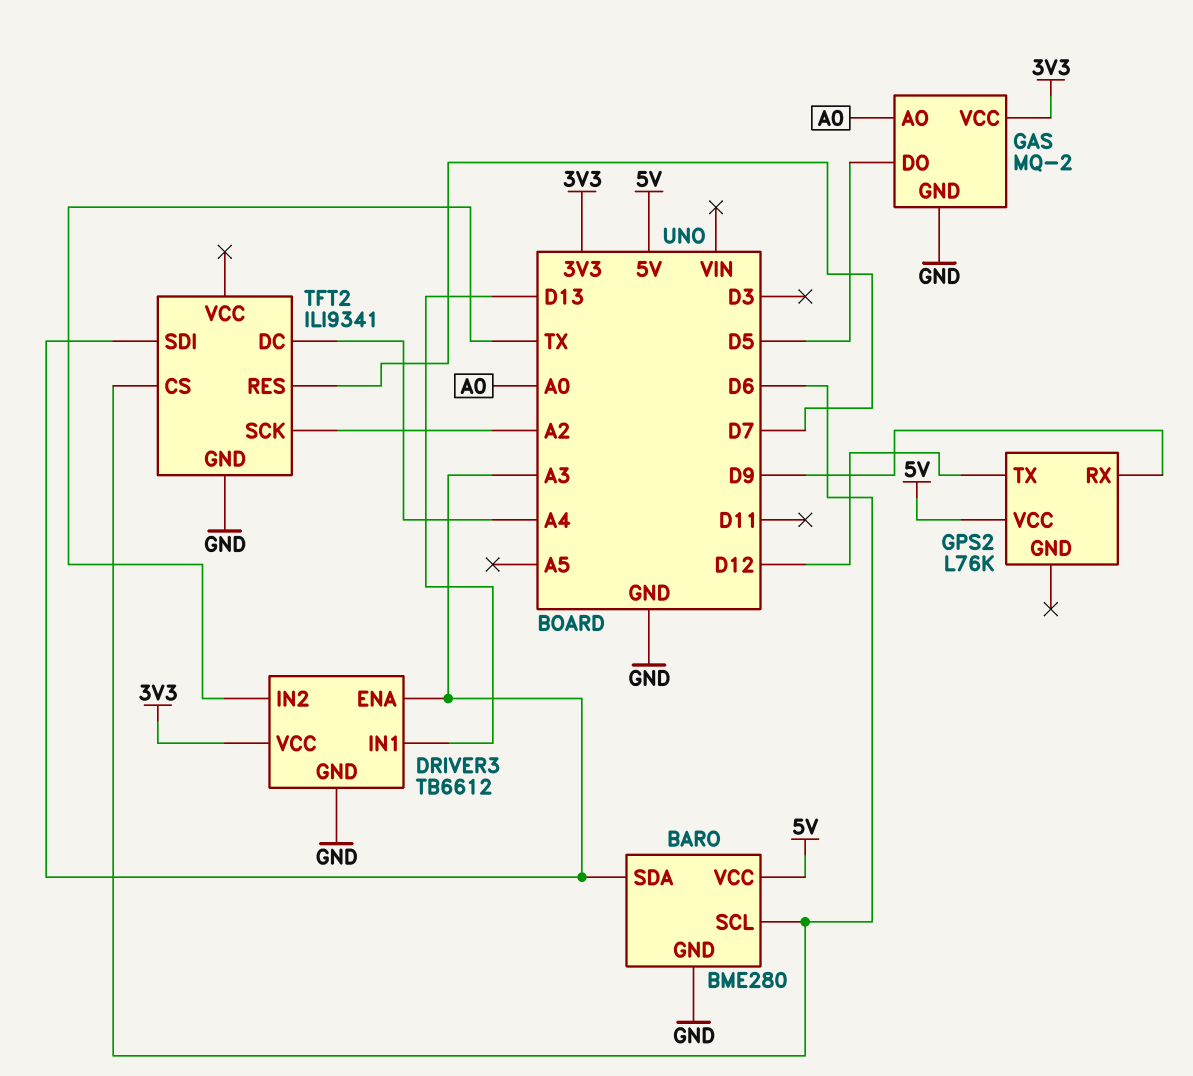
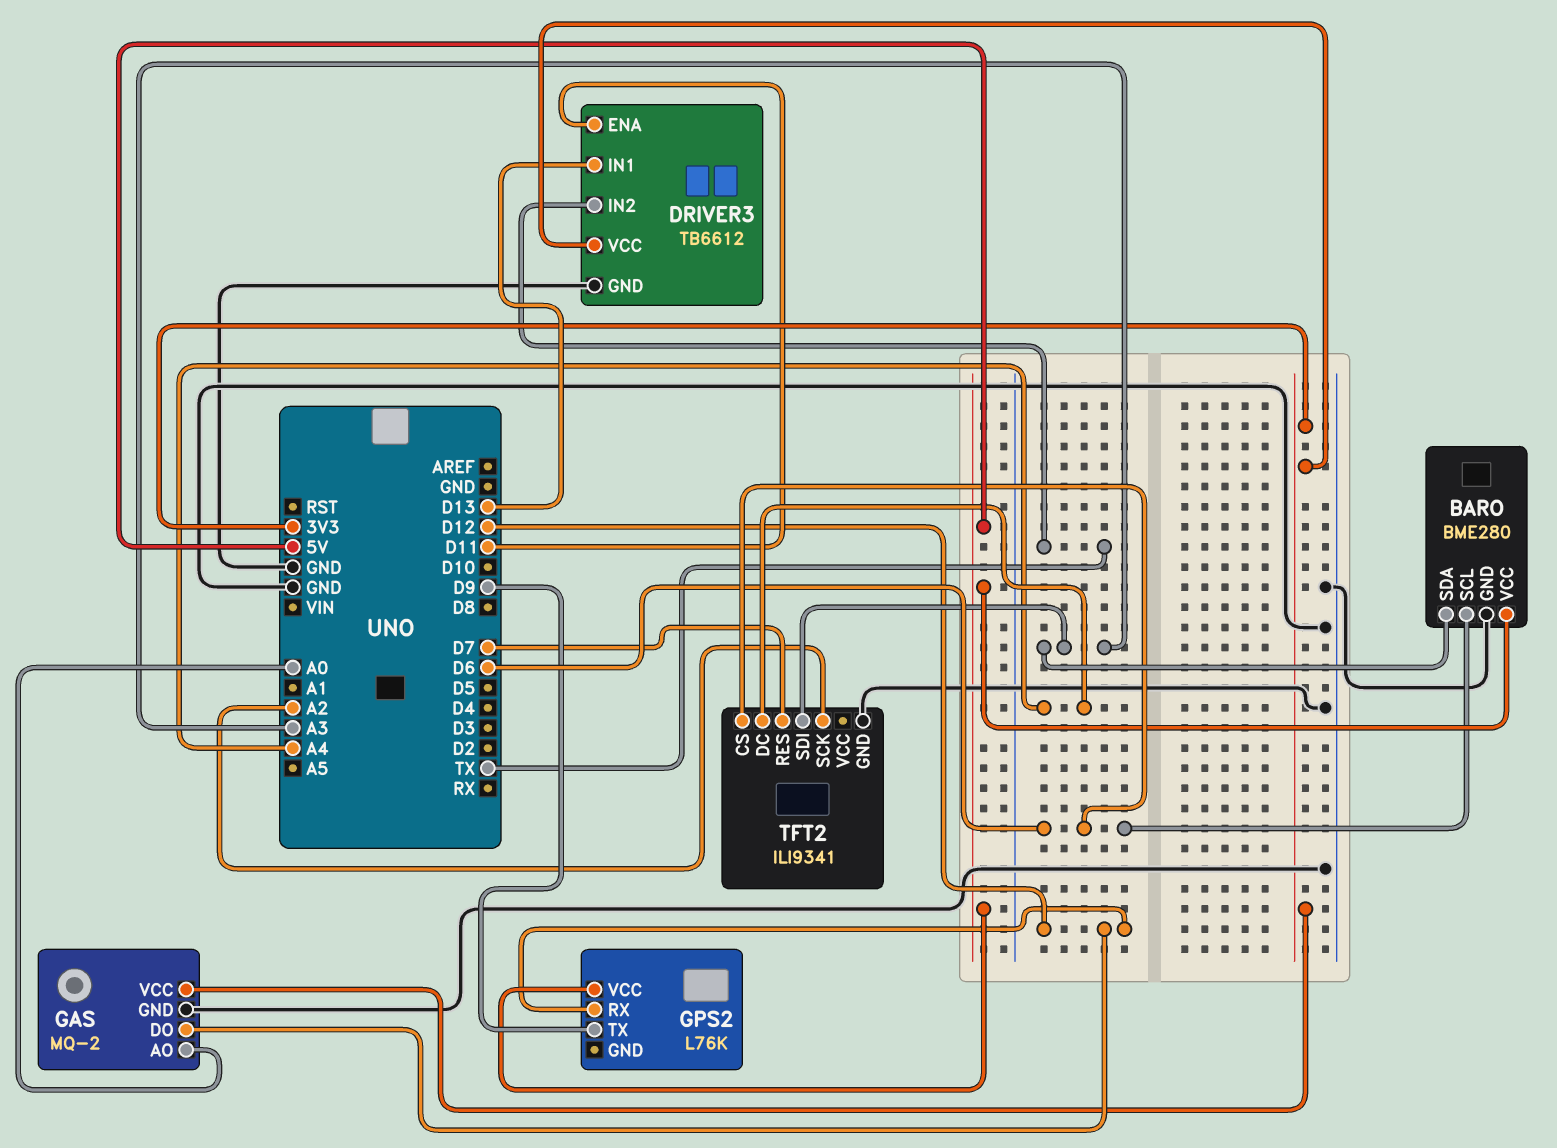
DRIVER3 pin ENA: A3 -> D11
GAS pin DO: D5 -> D12
GPS2 pin RX: D9 -> D12
GPS2 pin TX: D12 -> D9

